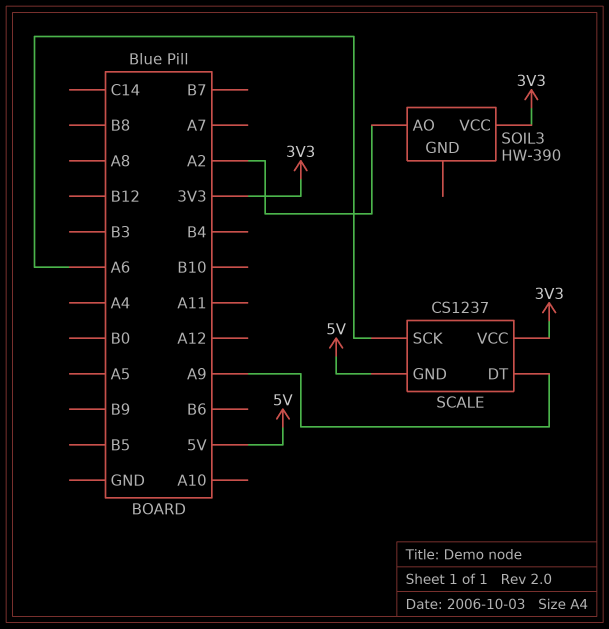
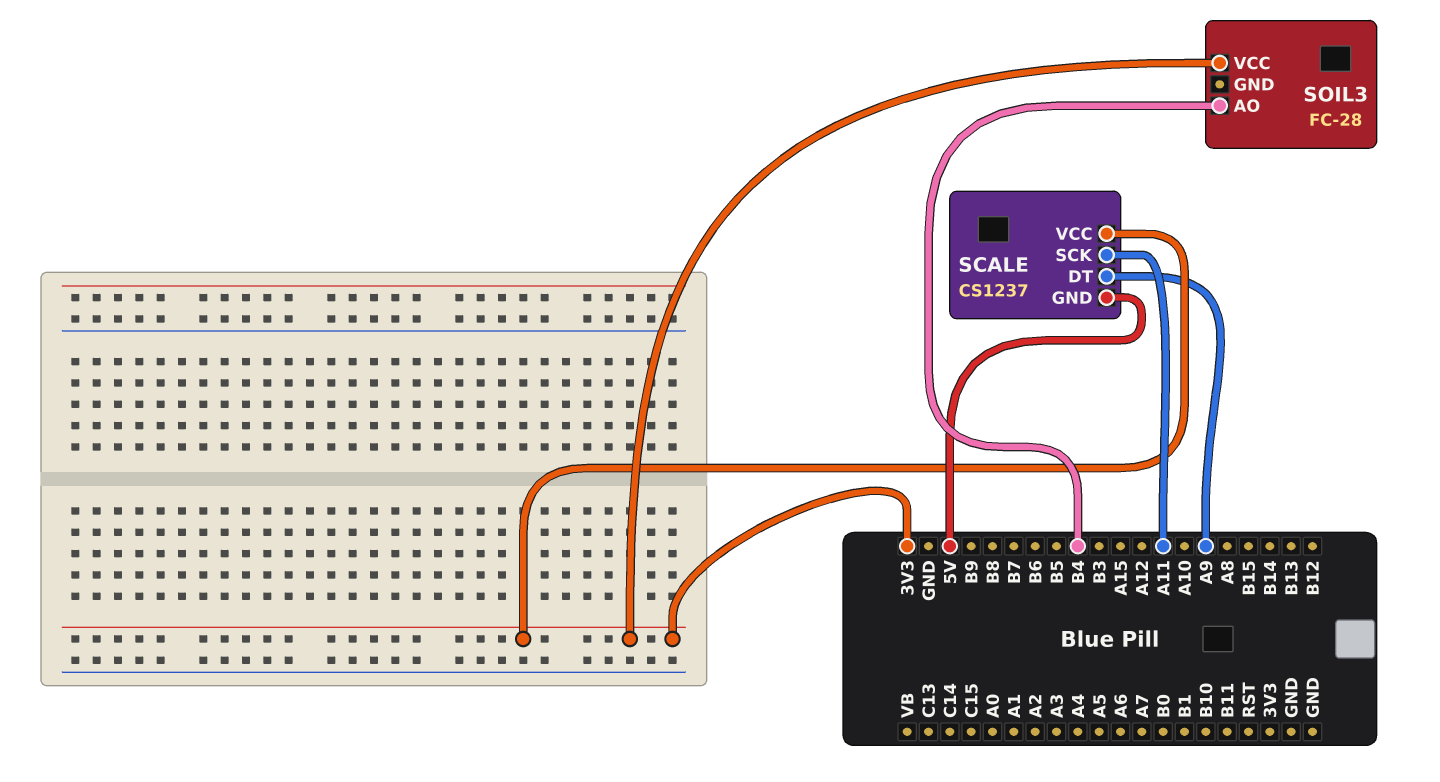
SCALE pin SCK: A6 -> A11
SOIL3: HW-390 -> FC-28
SOIL3 pin AO: A2 -> B4

